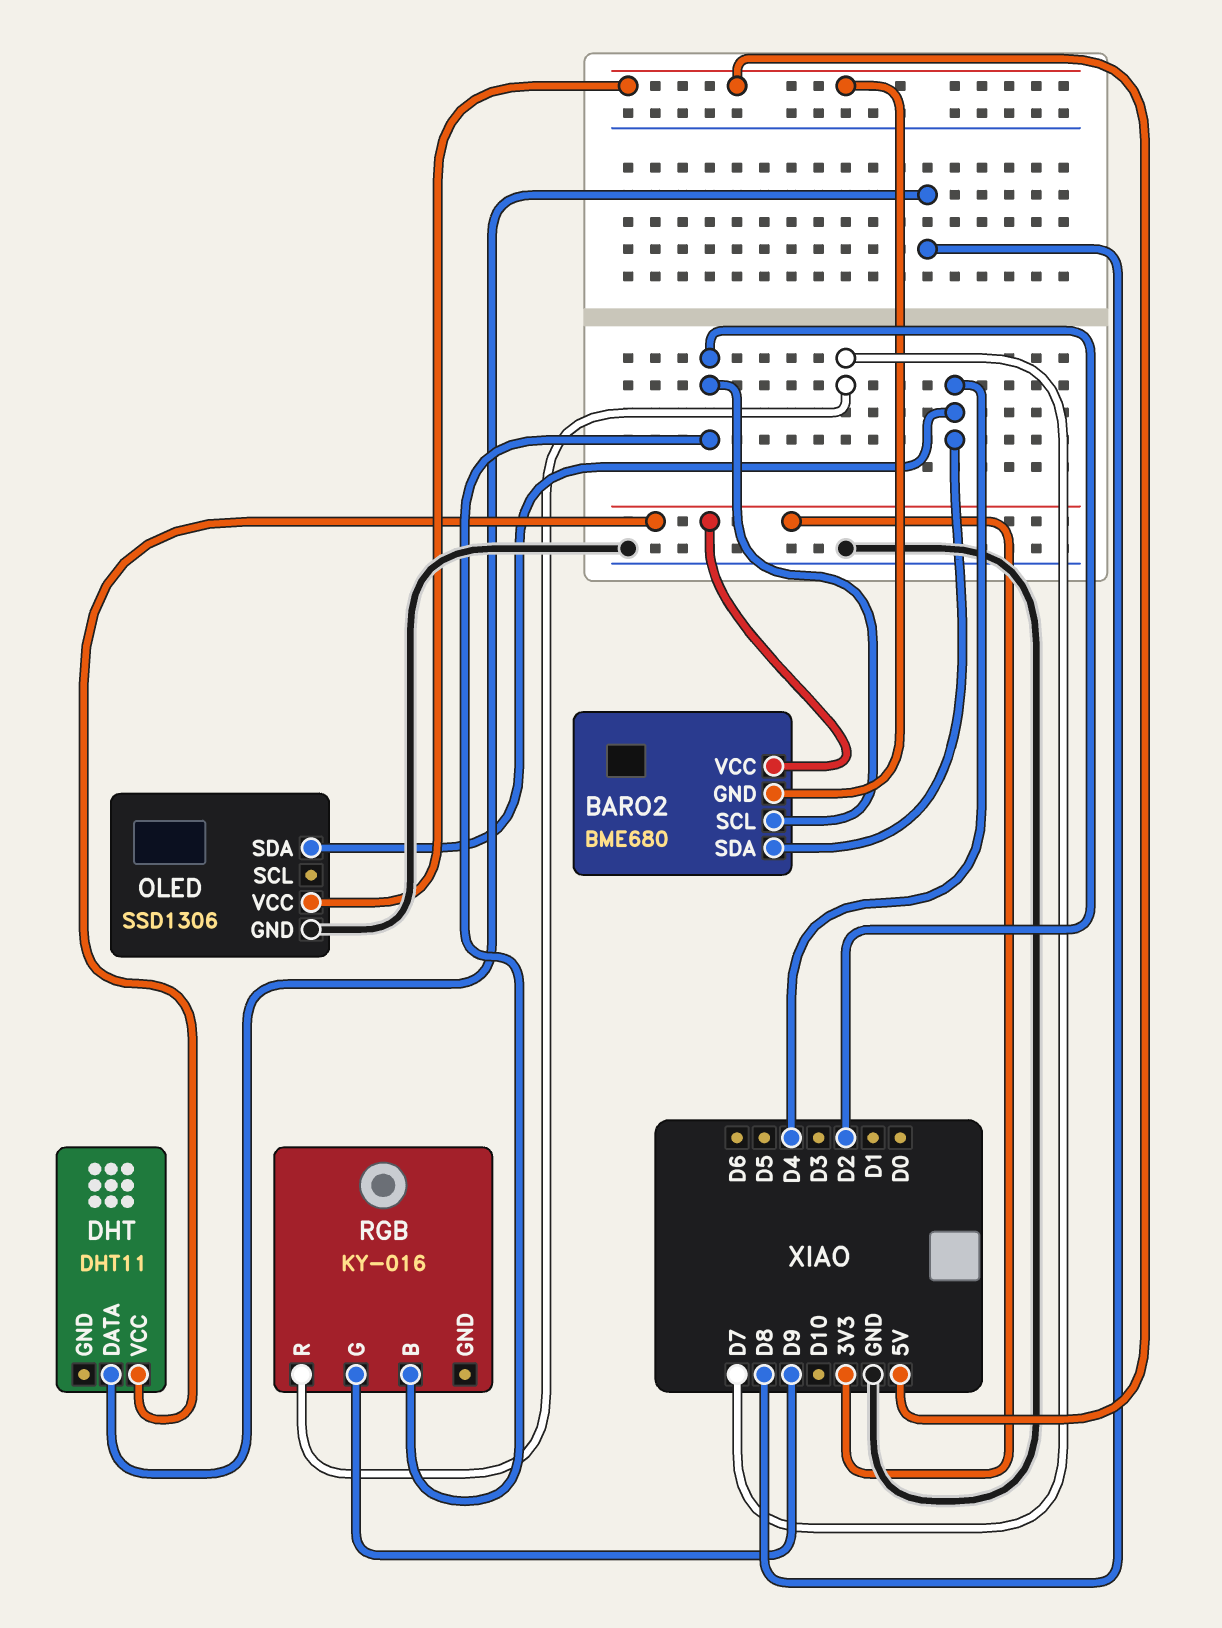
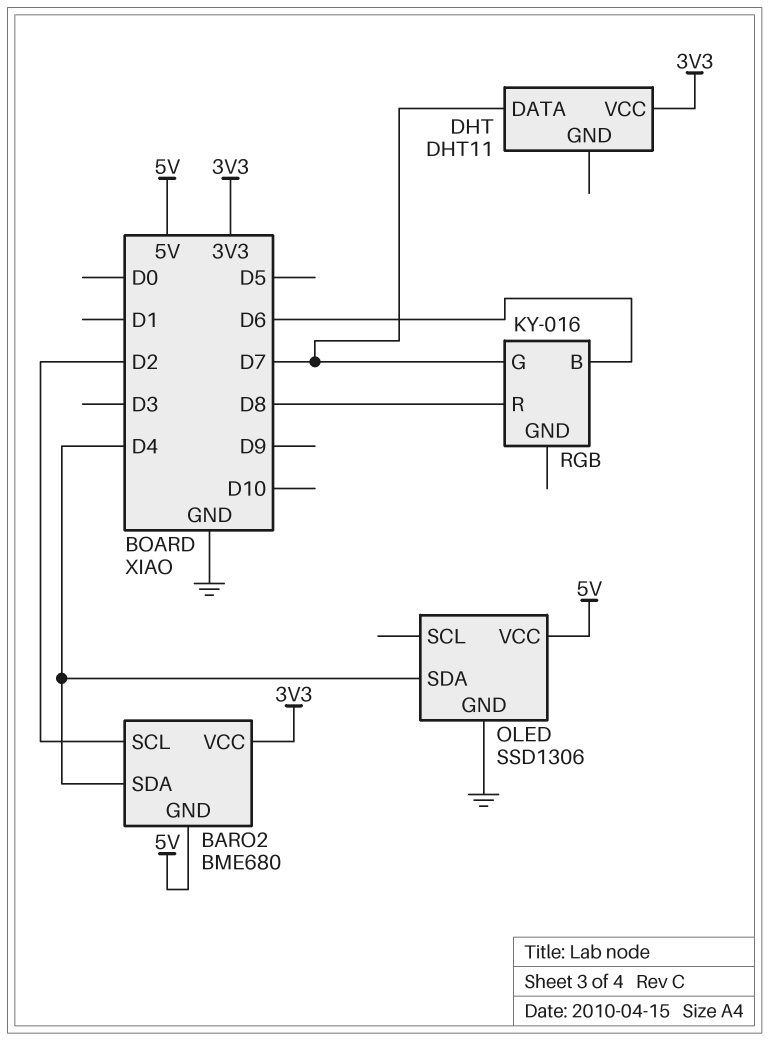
DHT pin DATA: D8 -> D7
RGB pin B: D2 -> D6
RGB pin G: D9 -> D7
RGB pin R: D7 -> D8

